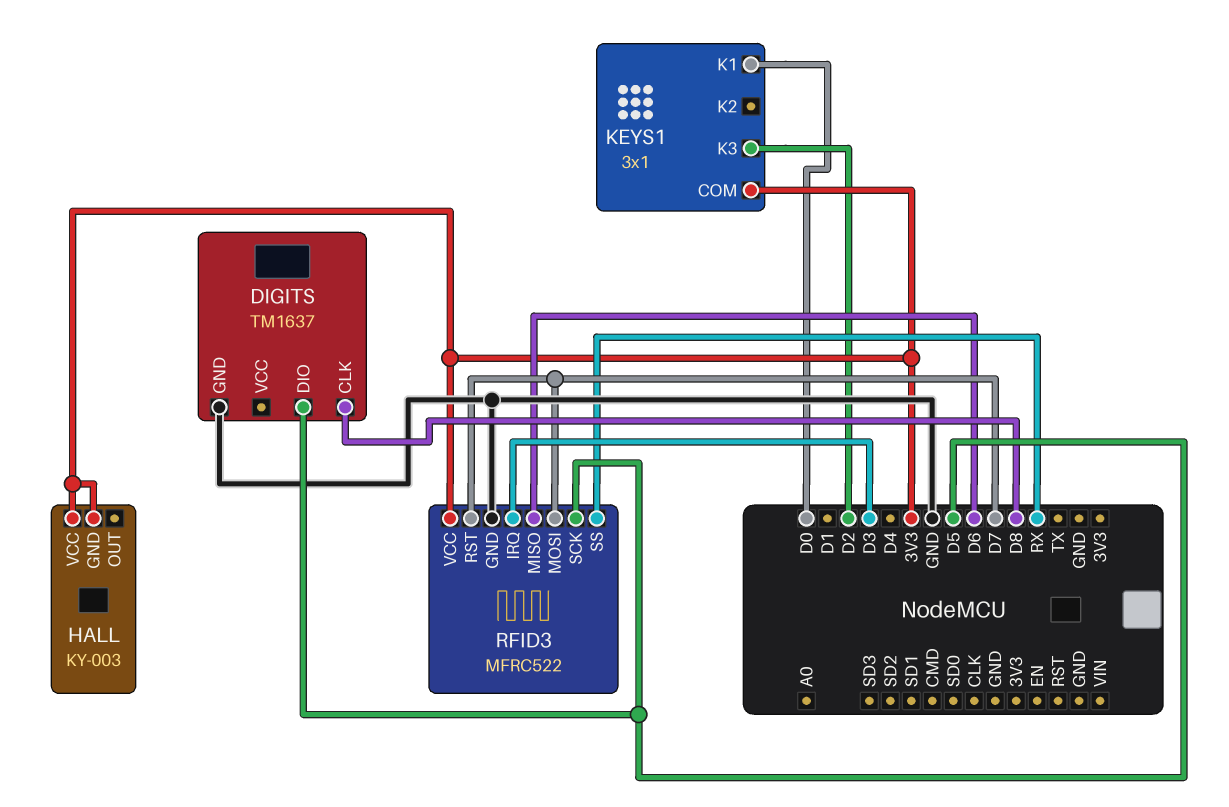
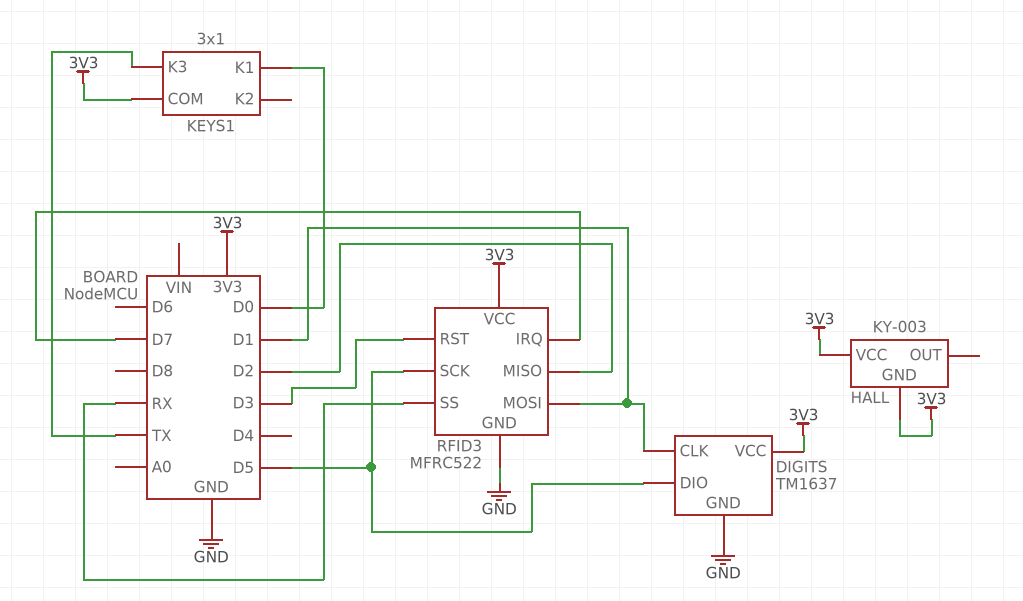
DIGITS pin CLK: D8 -> D1
DIGITS pin VCC: none -> 3V3
KEYS1 pin K3: D2 -> TX
RFID3 pin IRQ: D3 -> D7
RFID3 pin MISO: D6 -> D2
RFID3 pin MOSI: D7 -> D1
RFID3 pin RST: D7 -> D3

